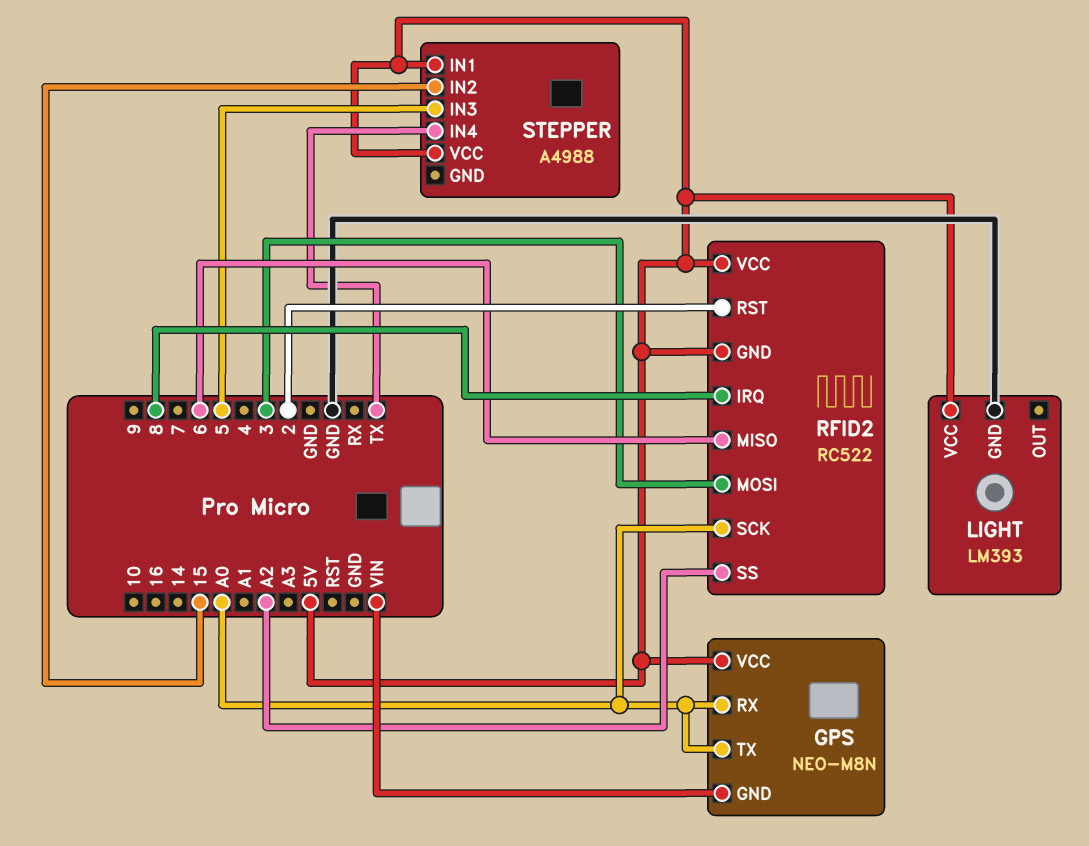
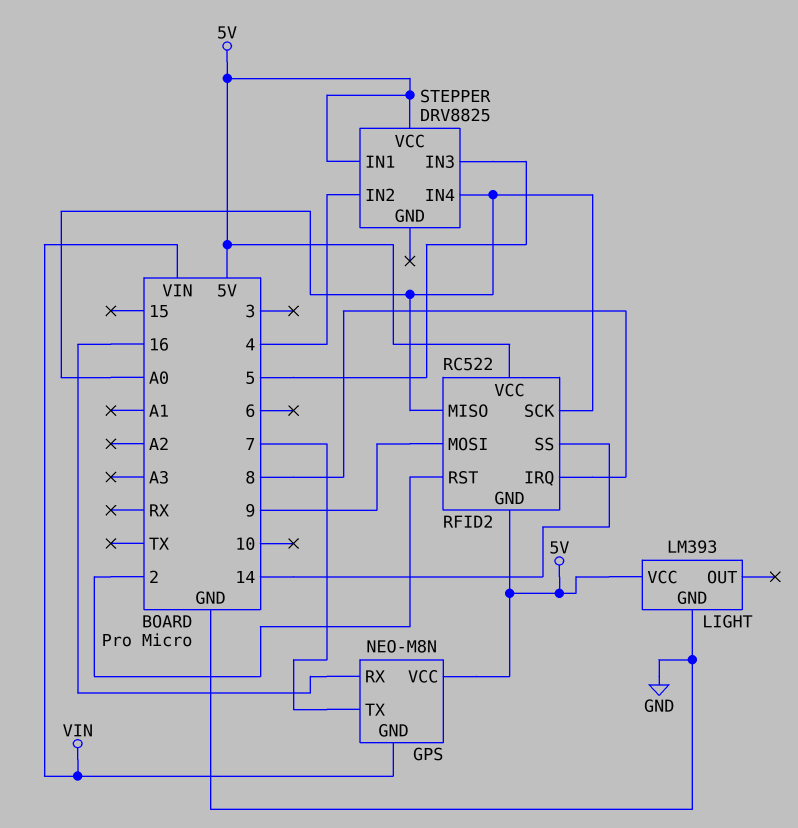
GPS pin RX: A0 -> 16
GPS pin TX: A0 -> 7
RFID2 pin MISO: 6 -> A0
RFID2 pin MOSI: 3 -> 9
RFID2 pin SS: A2 -> 14
STEPPER: A4988 -> DRV8825
STEPPER pin IN2: 15 -> 4
STEPPER pin IN4: TX -> A0

